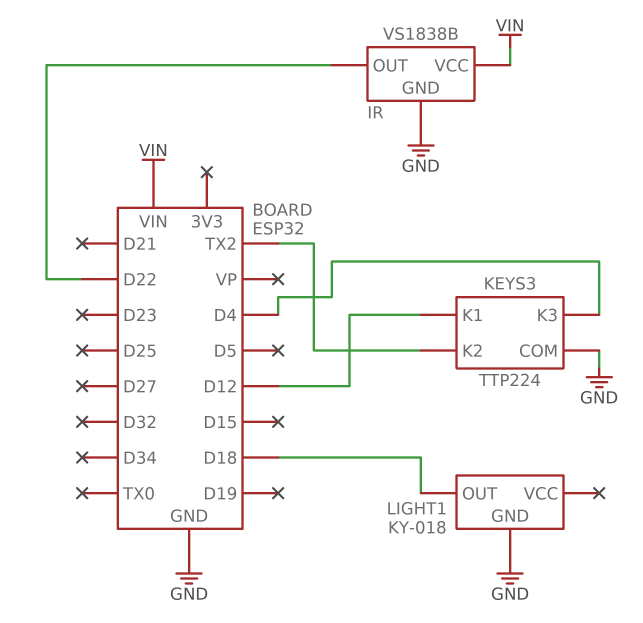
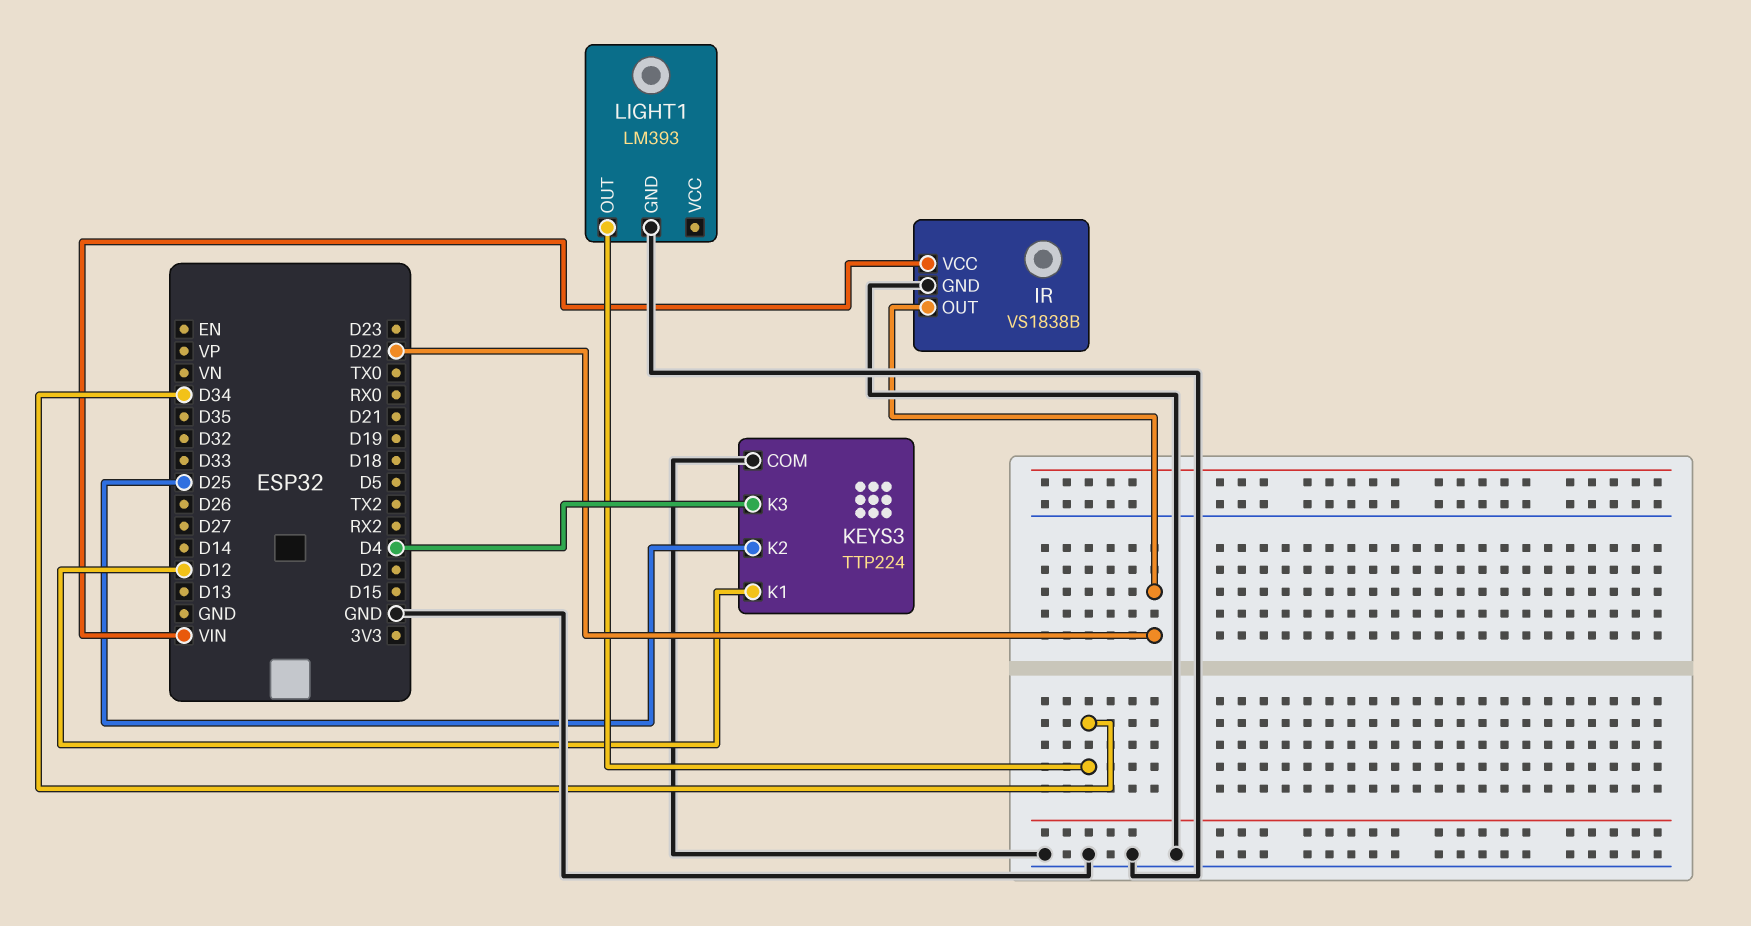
KEYS3 pin K2: TX2 -> D25
LIGHT1: KY-018 -> LM393
LIGHT1 pin OUT: D18 -> D34

